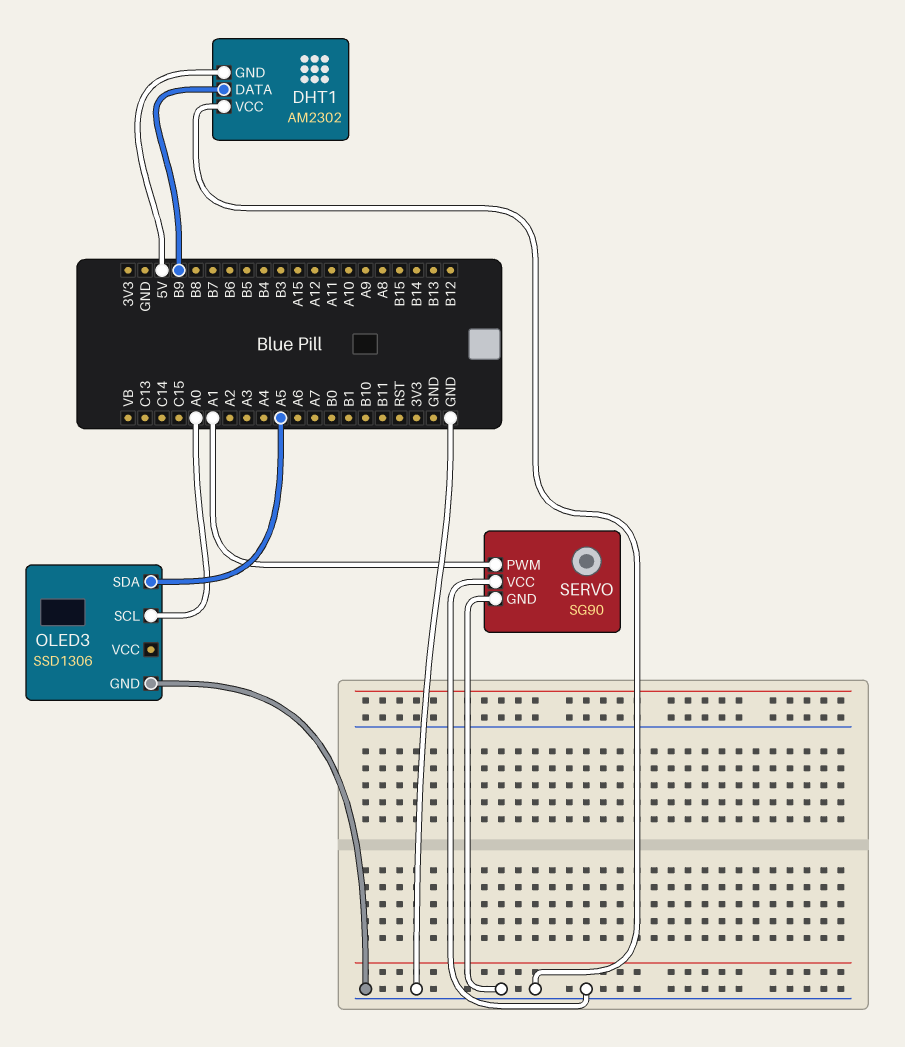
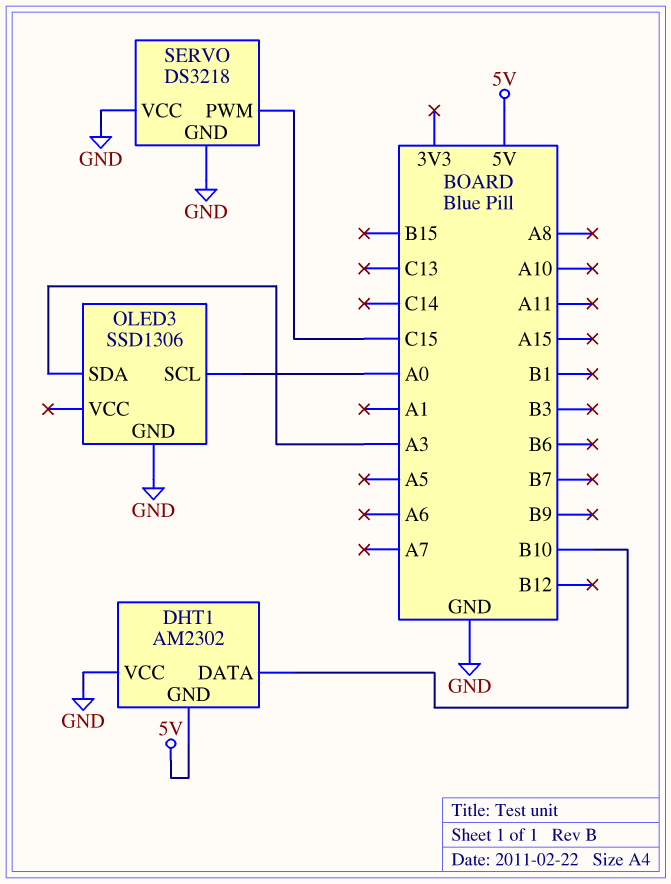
DHT1 pin DATA: B9 -> B10
OLED3 pin SDA: A5 -> A3
SERVO: SG90 -> DS3218
SERVO pin PWM: A1 -> C15

